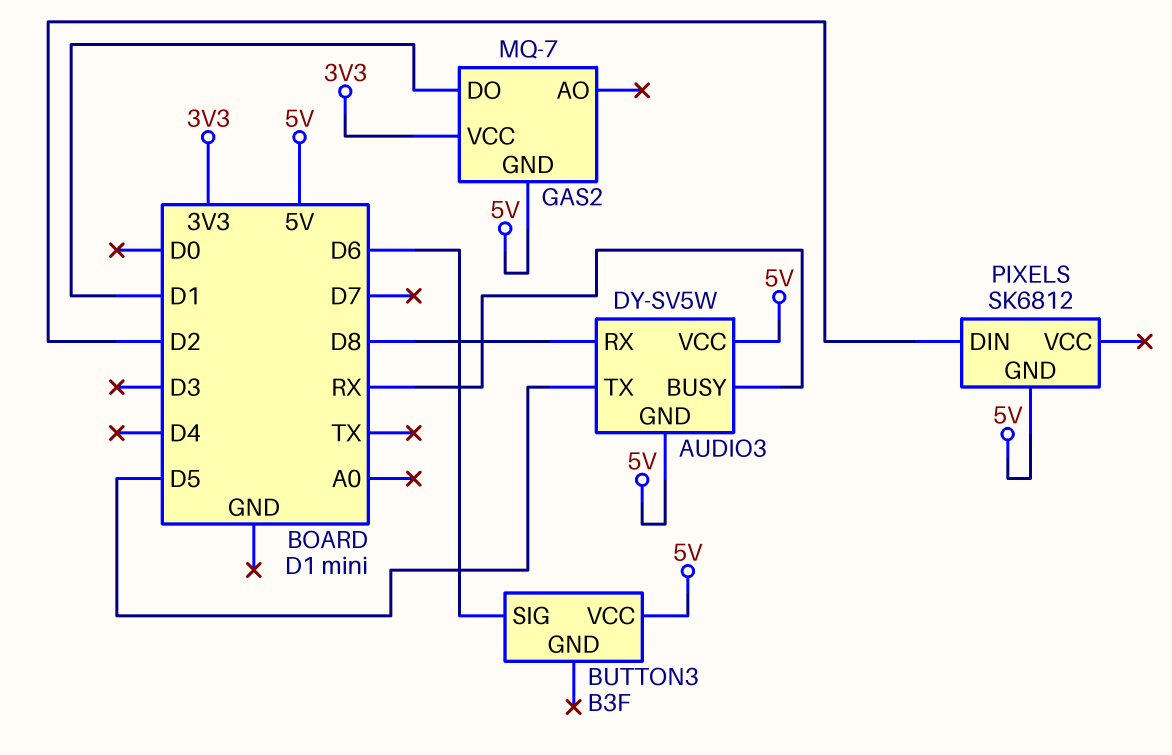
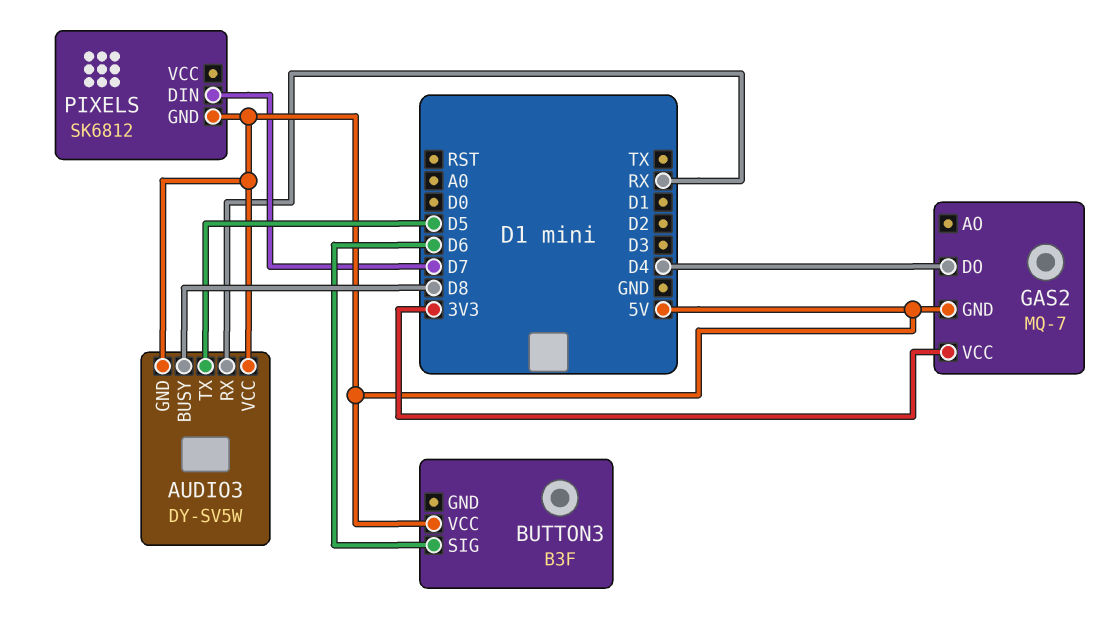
AUDIO3 pin BUSY: RX -> D8
AUDIO3 pin RX: D8 -> RX
GAS2 pin DO: D1 -> D4
PIXELS pin DIN: D2 -> D7

